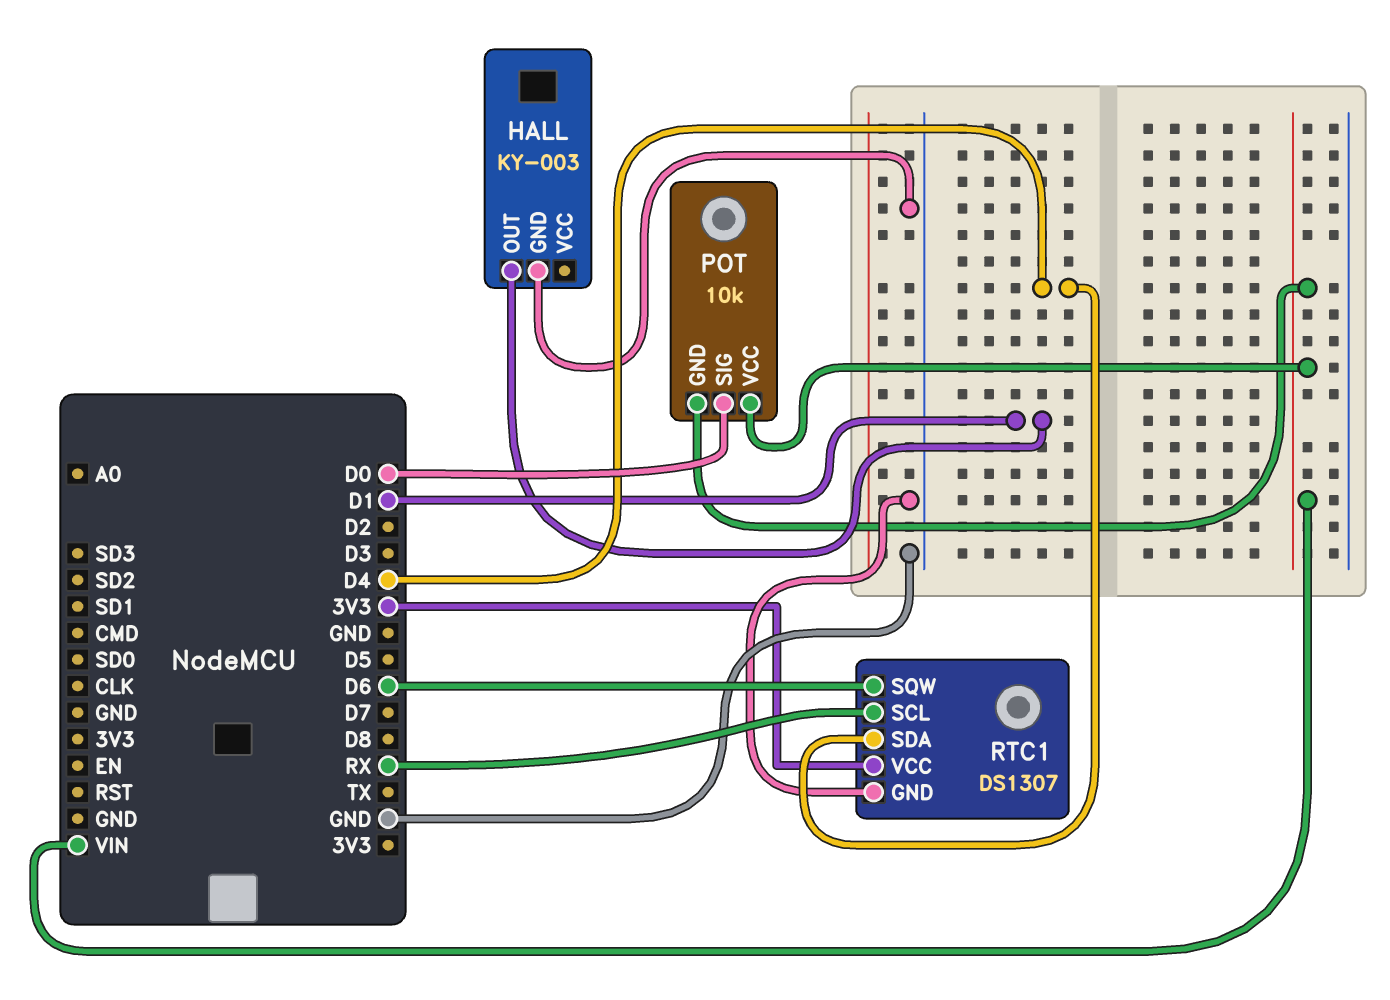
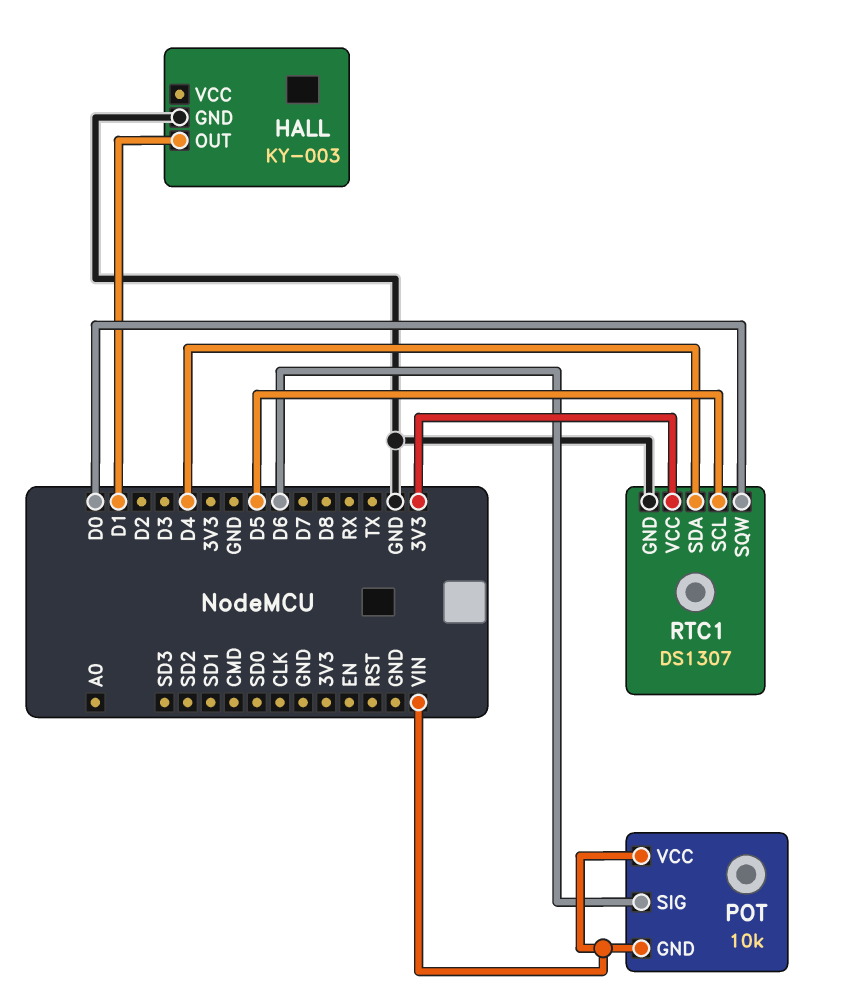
POT pin SIG: D0 -> D6
RTC1 pin SCL: RX -> D5
RTC1 pin SQW: D6 -> D0

